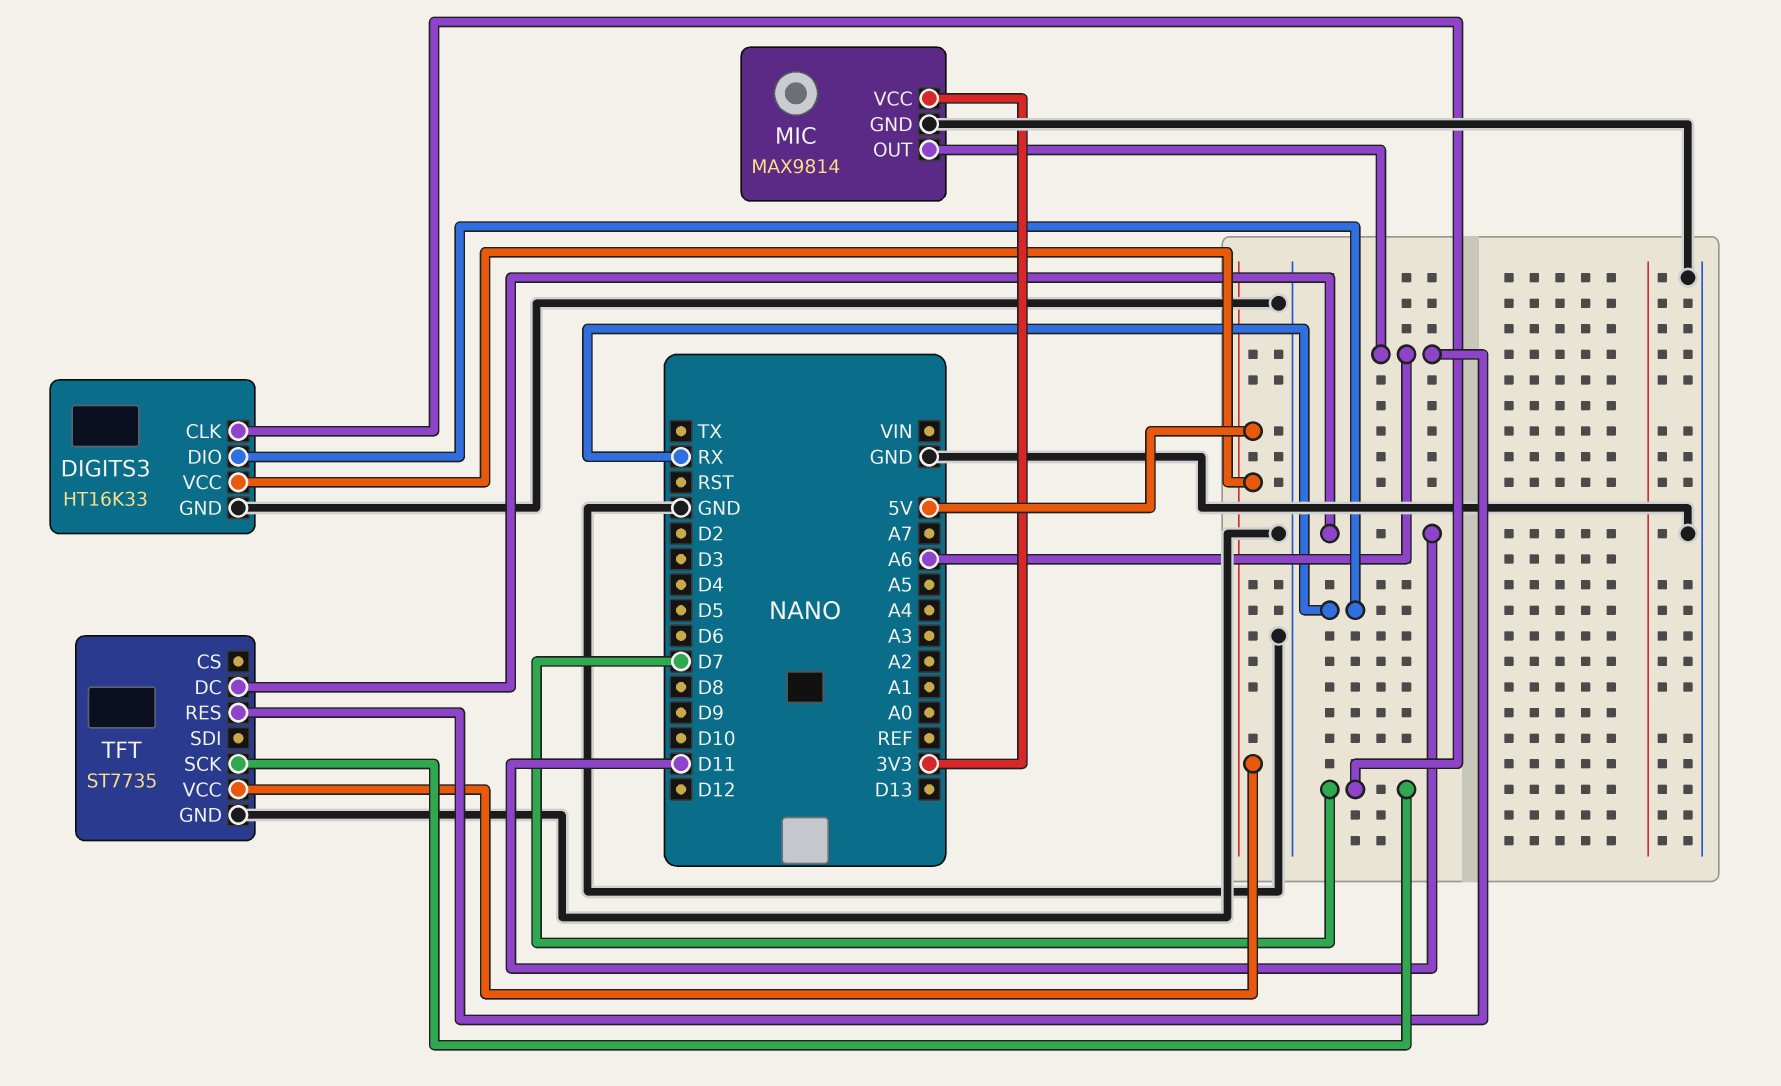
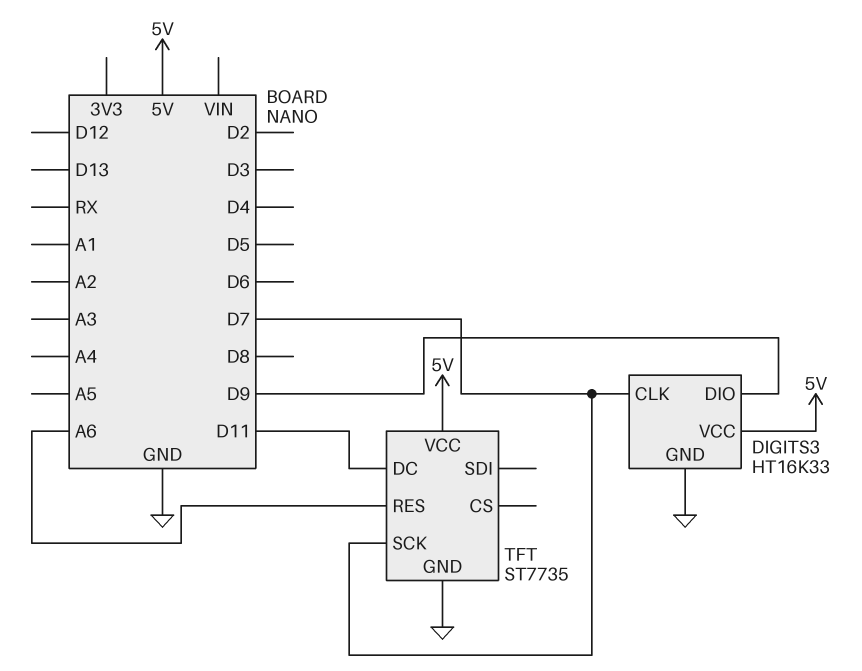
DIGITS3 pin DIO: RX -> D9
MIC: MAX9814 -> none
MIC pin GND: GND -> none
MIC pin OUT: A6 -> none
MIC pin VCC: 3V3 -> none

